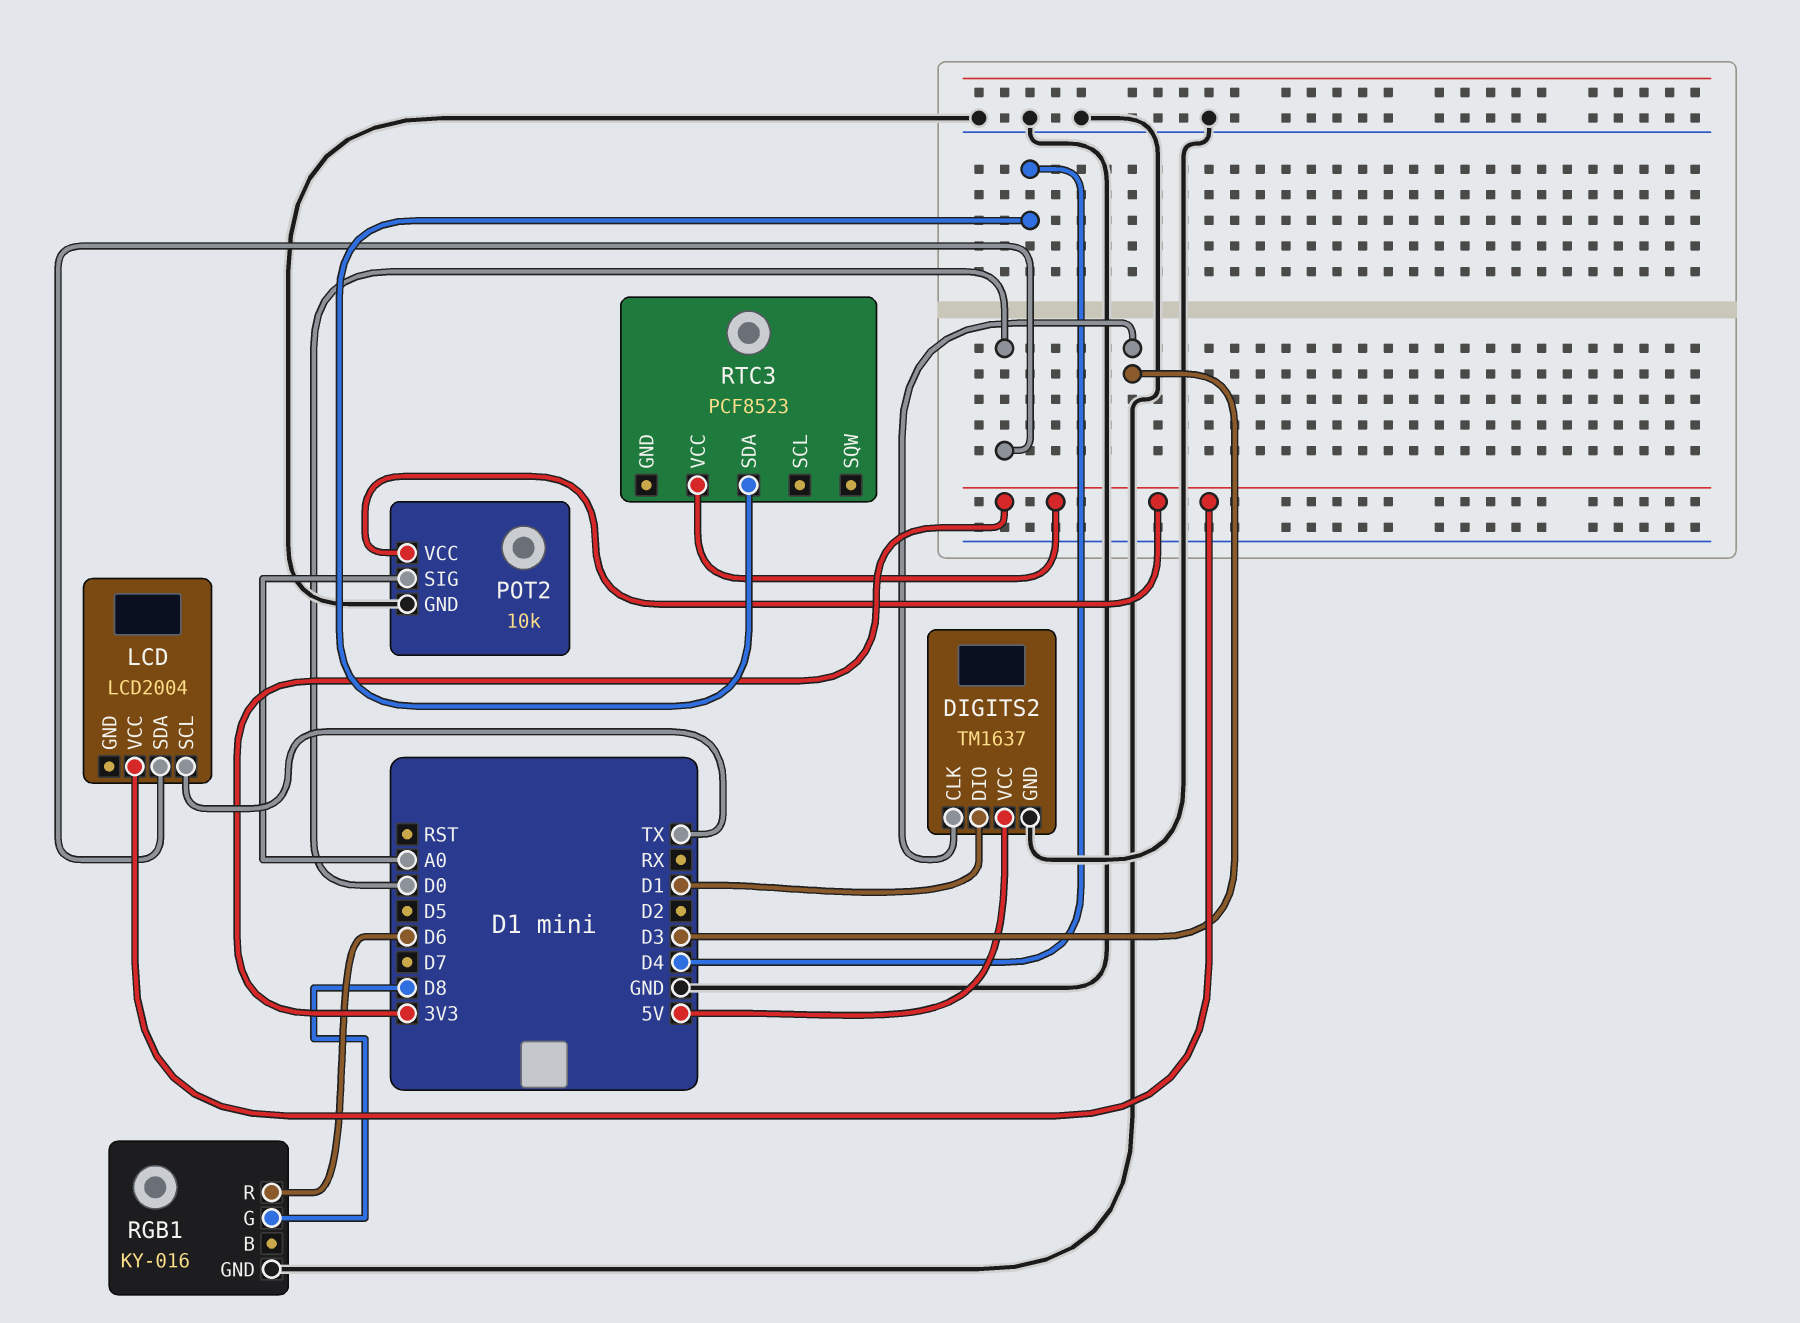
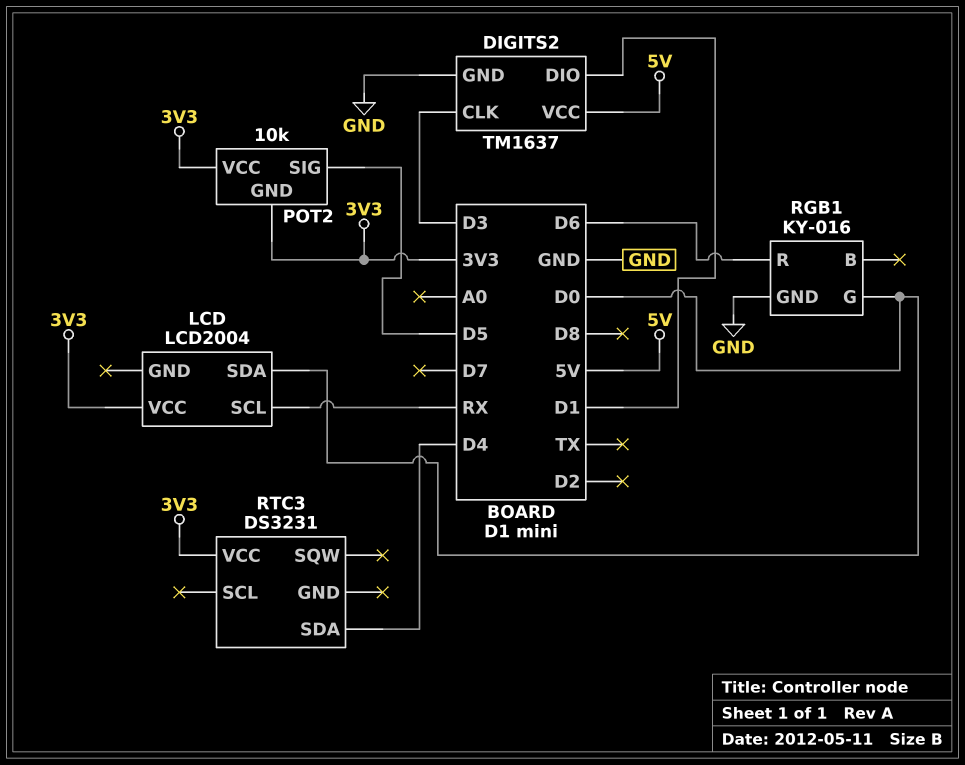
LCD pin SCL: TX -> RX
POT2 pin GND: GND -> 3V3
POT2 pin SIG: A0 -> D5
RGB1 pin G: D8 -> D0
RTC3: PCF8523 -> DS3231

